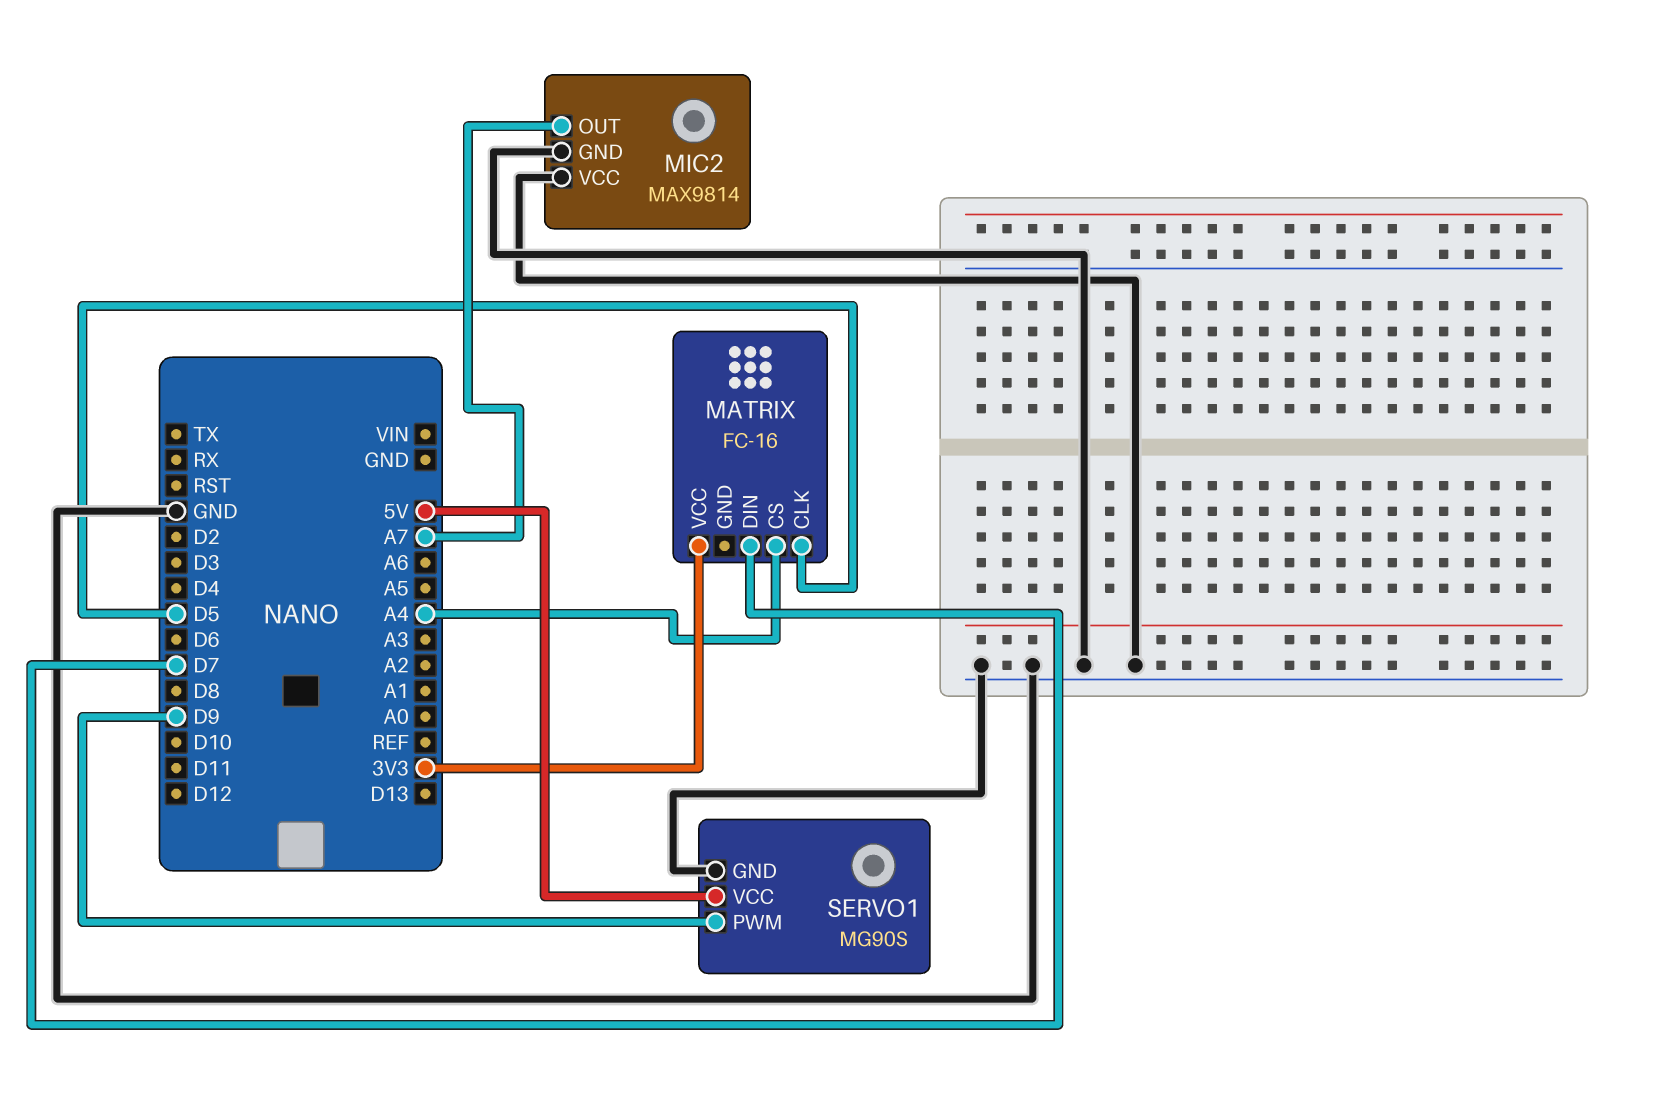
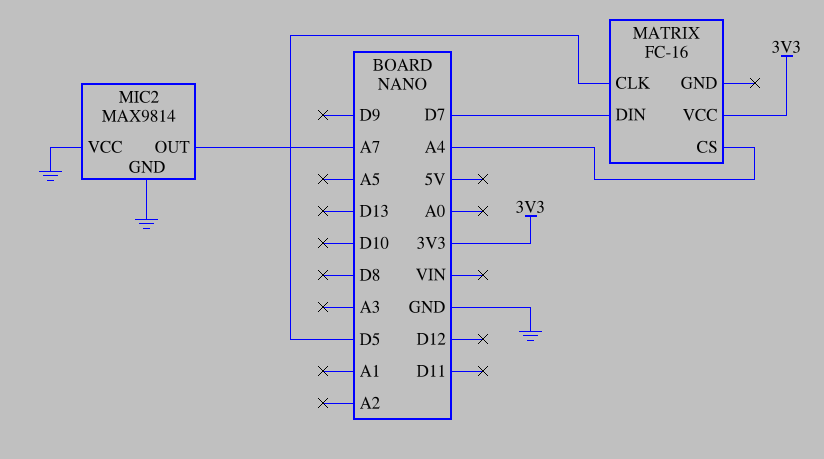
SERVO1: MG90S -> none
SERVO1 pin GND: GND -> none
SERVO1 pin PWM: D9 -> none
SERVO1 pin VCC: 5V -> none

